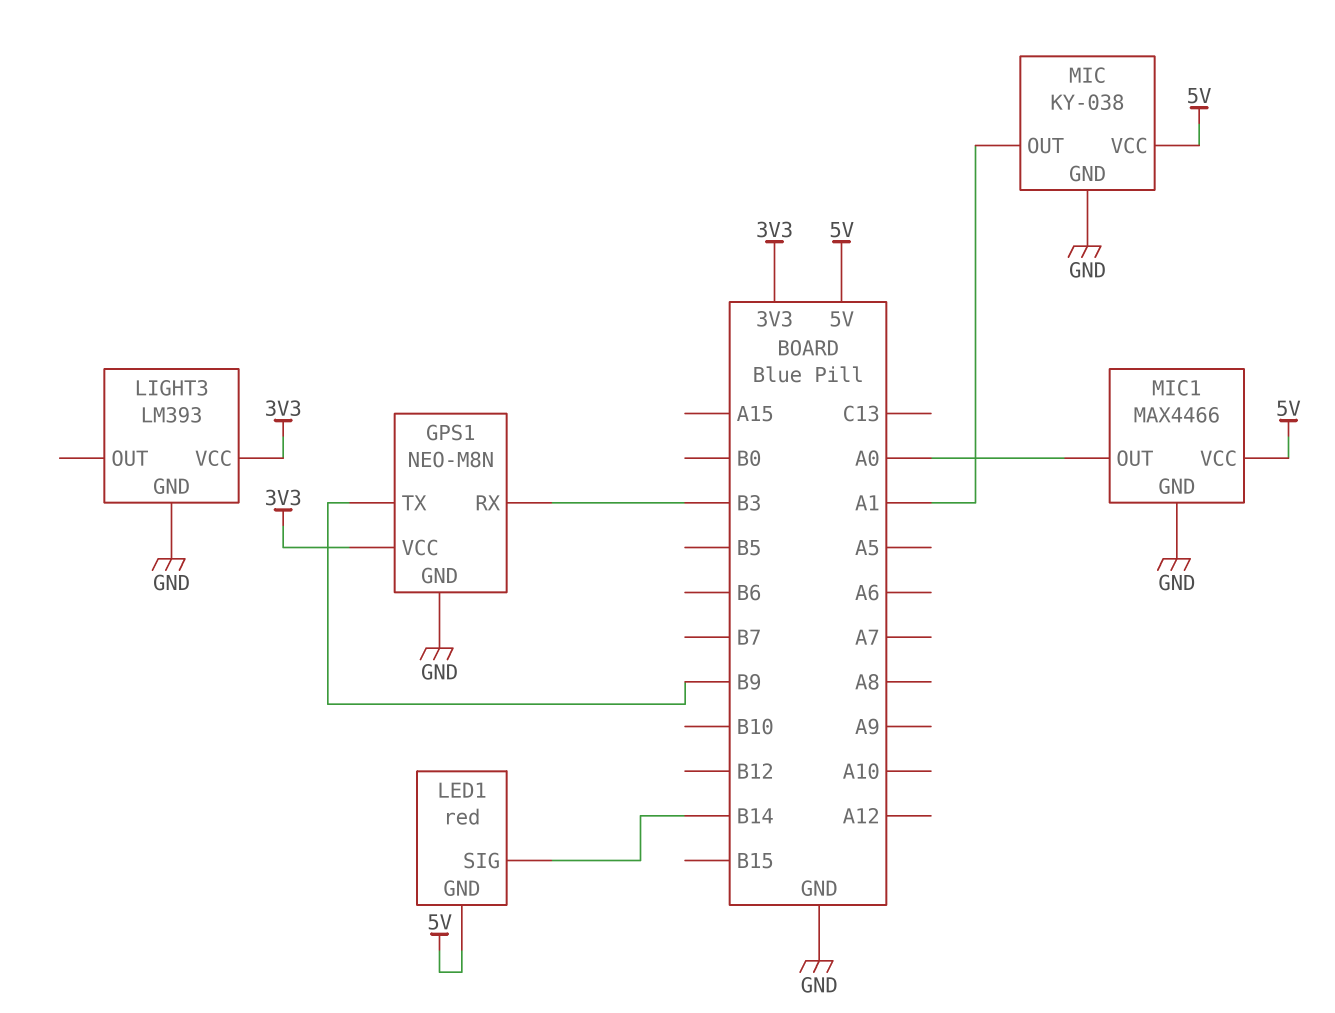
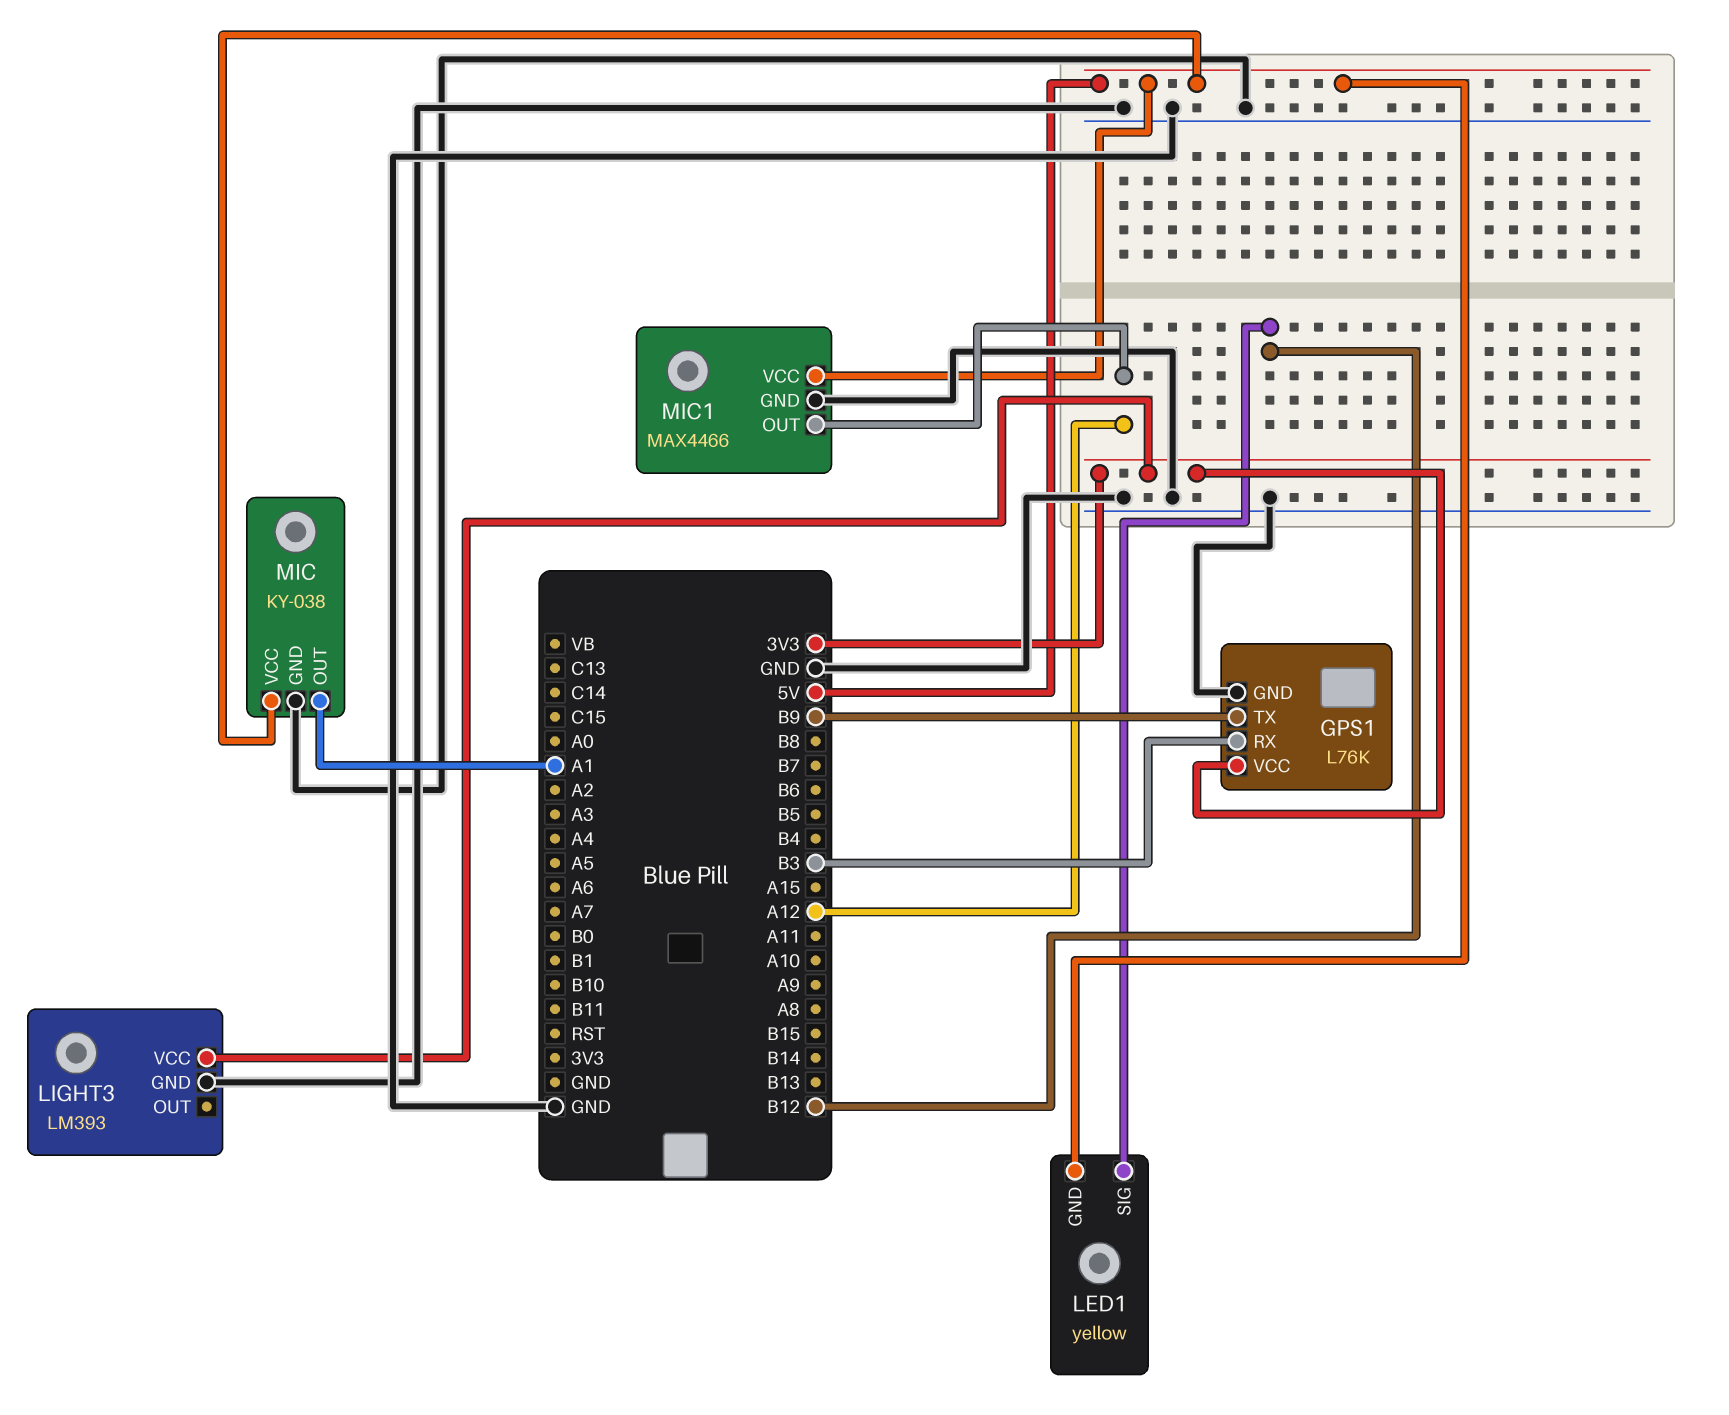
GPS1: NEO-M8N -> L76K
LED1: red -> yellow
LED1 pin SIG: B14 -> B12
MIC1 pin OUT: A0 -> A12

